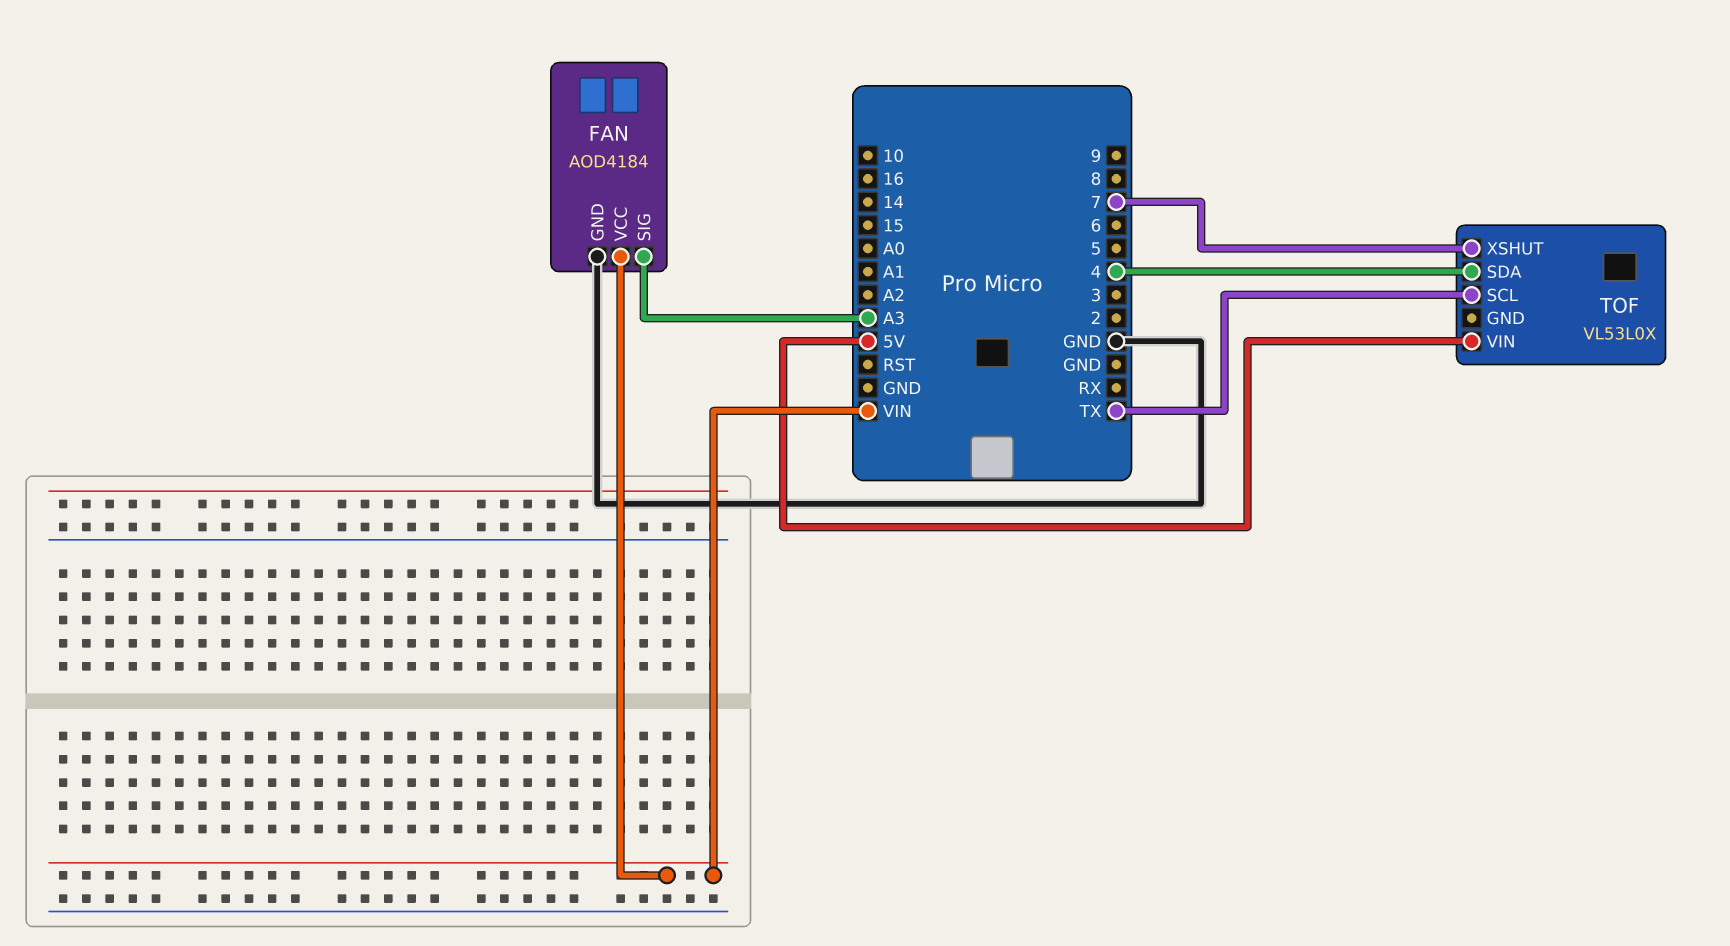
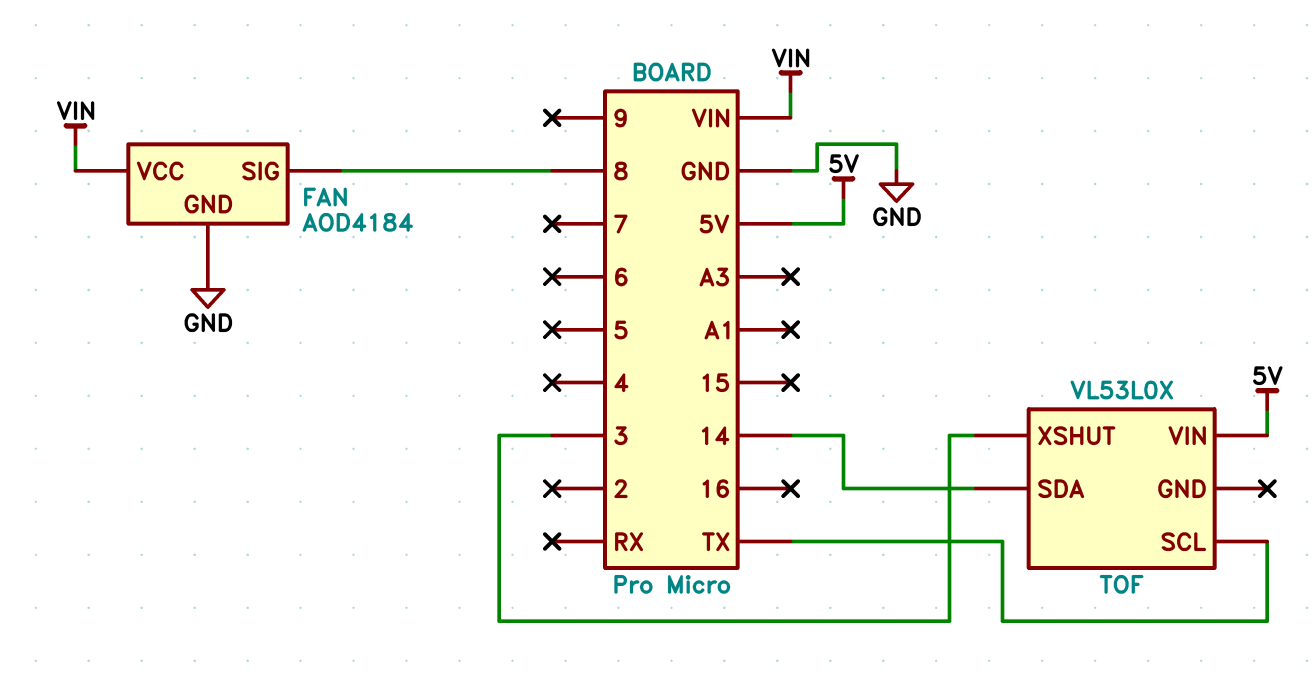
FAN pin SIG: A3 -> 8
TOF pin SDA: 4 -> 14
TOF pin XSHUT: 7 -> 3

